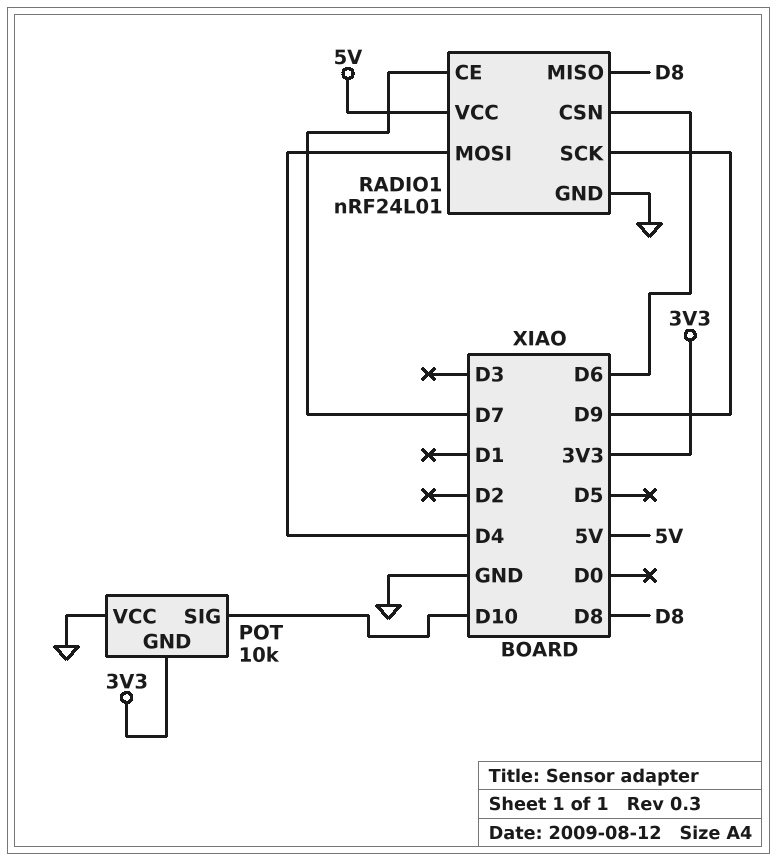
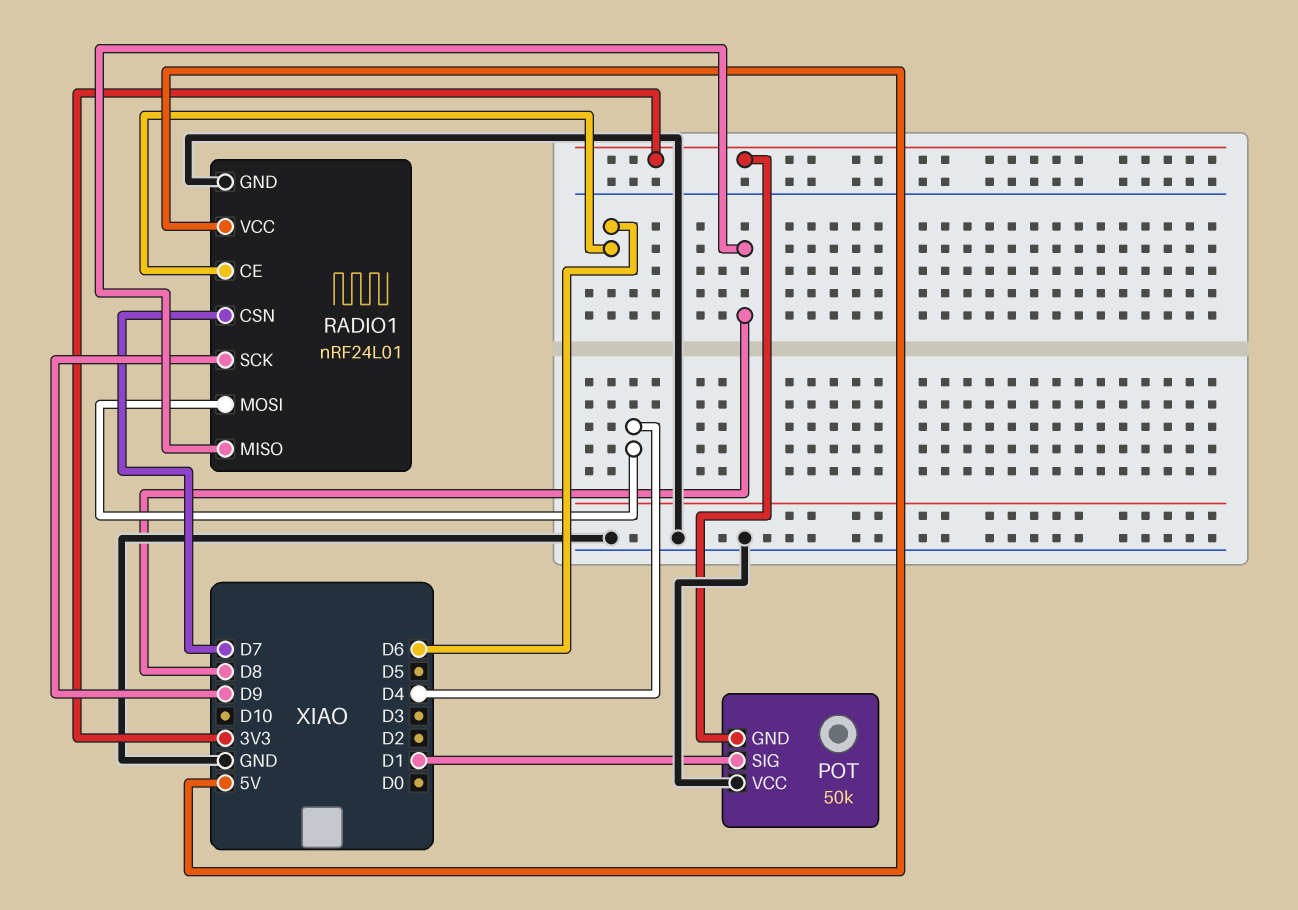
POT: 10k -> 50k
POT pin SIG: D10 -> D1
RADIO1 pin CE: D7 -> D6
RADIO1 pin CSN: D6 -> D7

